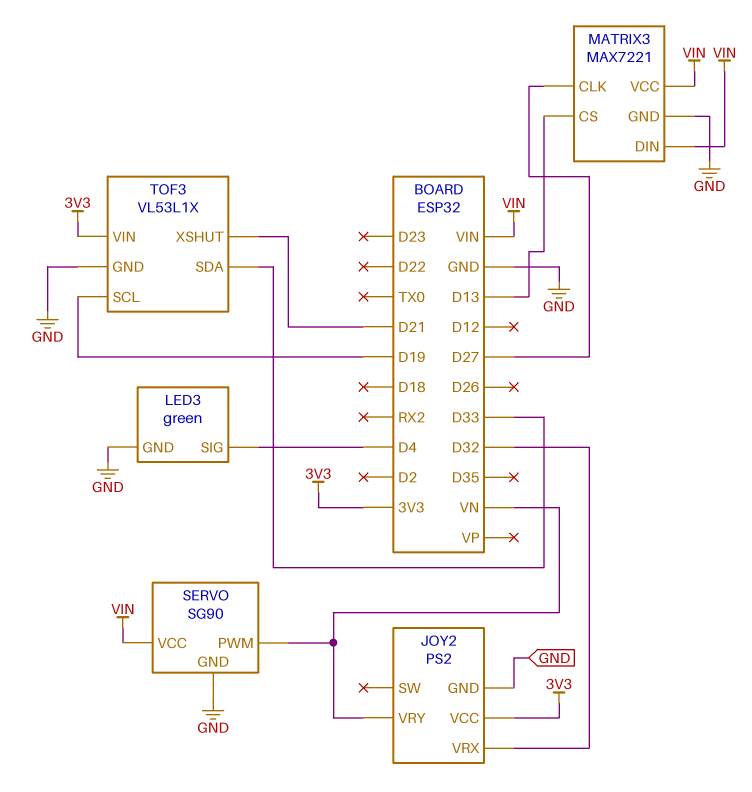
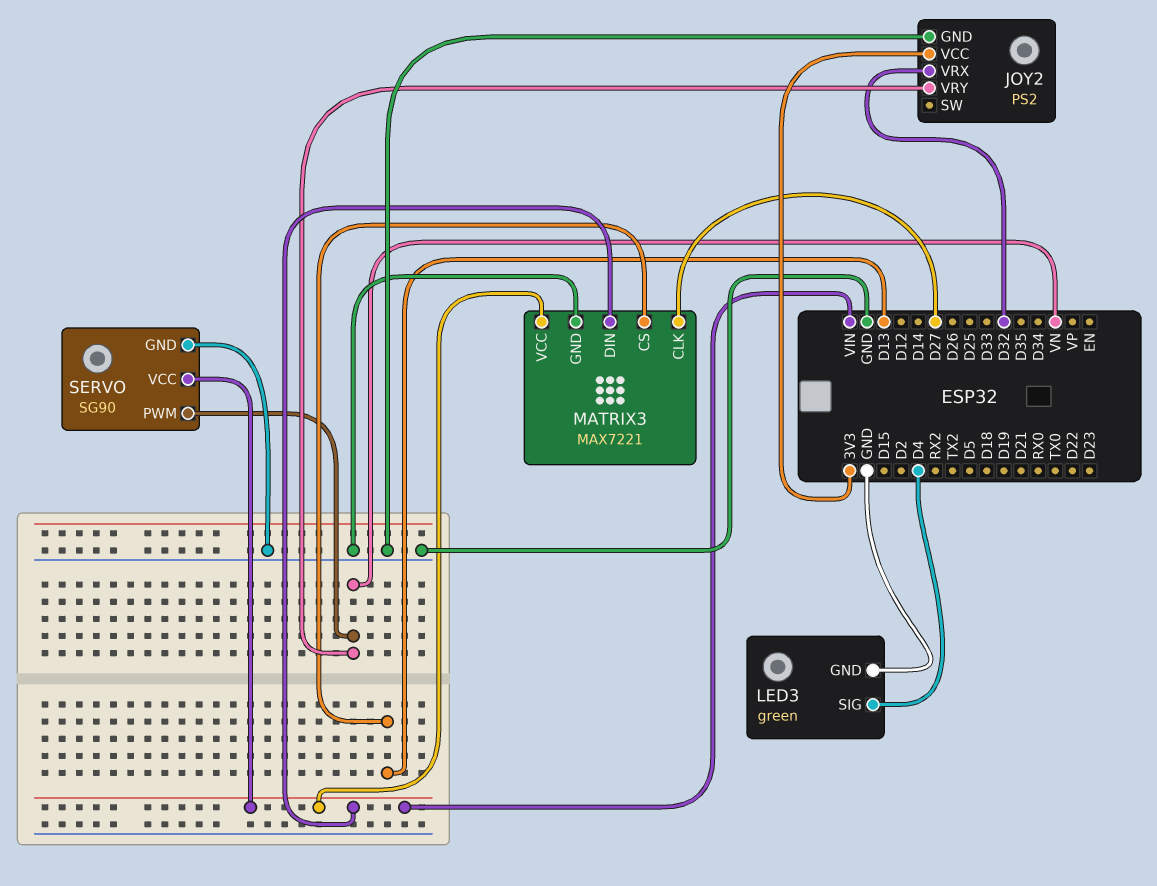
TOF3: VL53L1X -> none
TOF3 pin GND: GND -> none
TOF3 pin SCL: D19 -> none
TOF3 pin SDA: D33 -> none
TOF3 pin VIN: 3V3 -> none
TOF3 pin XSHUT: D21 -> none

